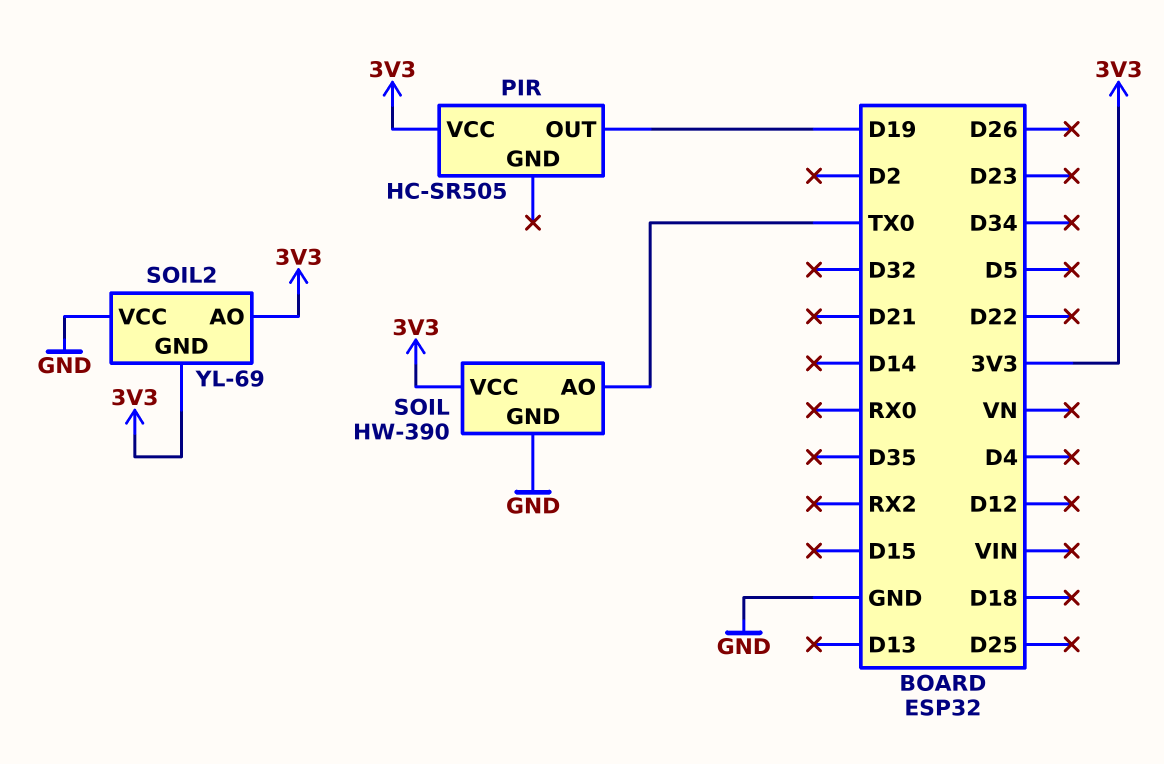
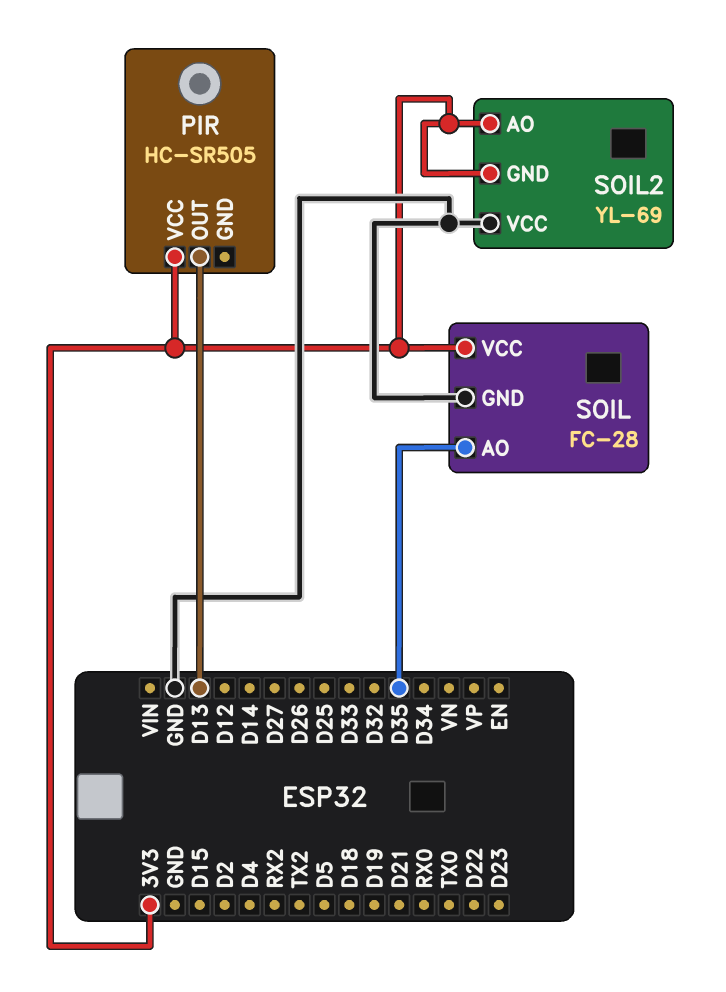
PIR pin OUT: D19 -> D13
SOIL: HW-390 -> FC-28
SOIL pin AO: TX0 -> D35

